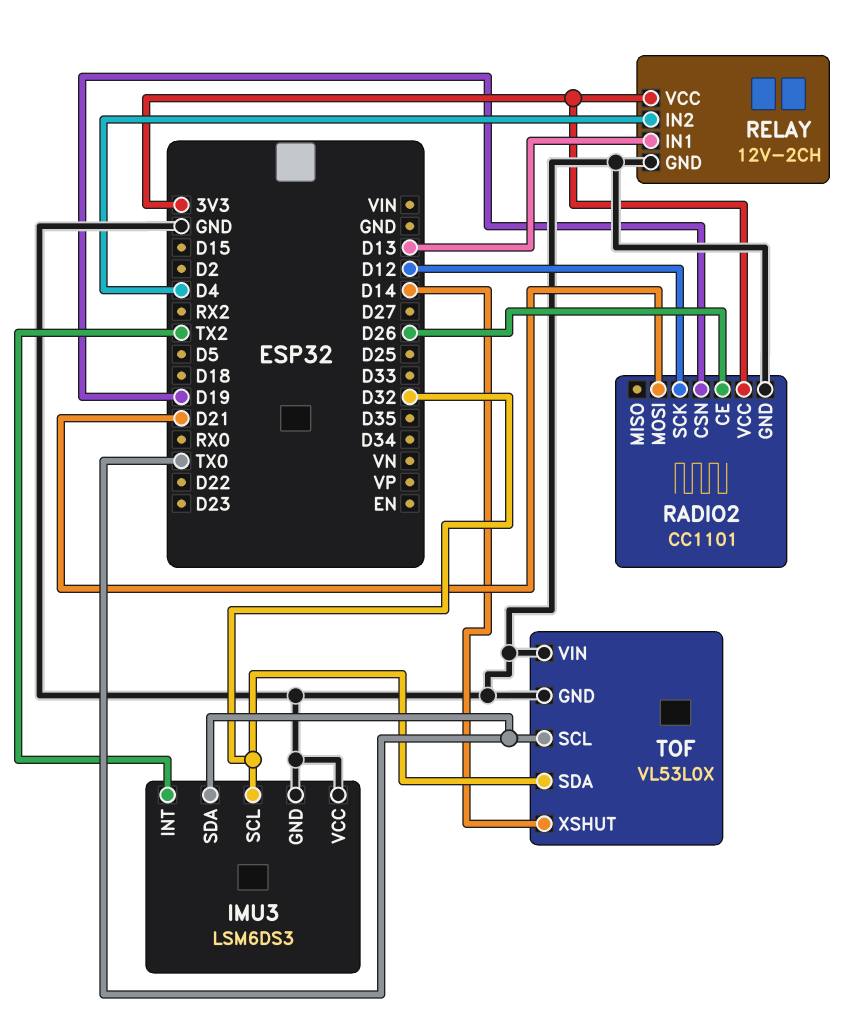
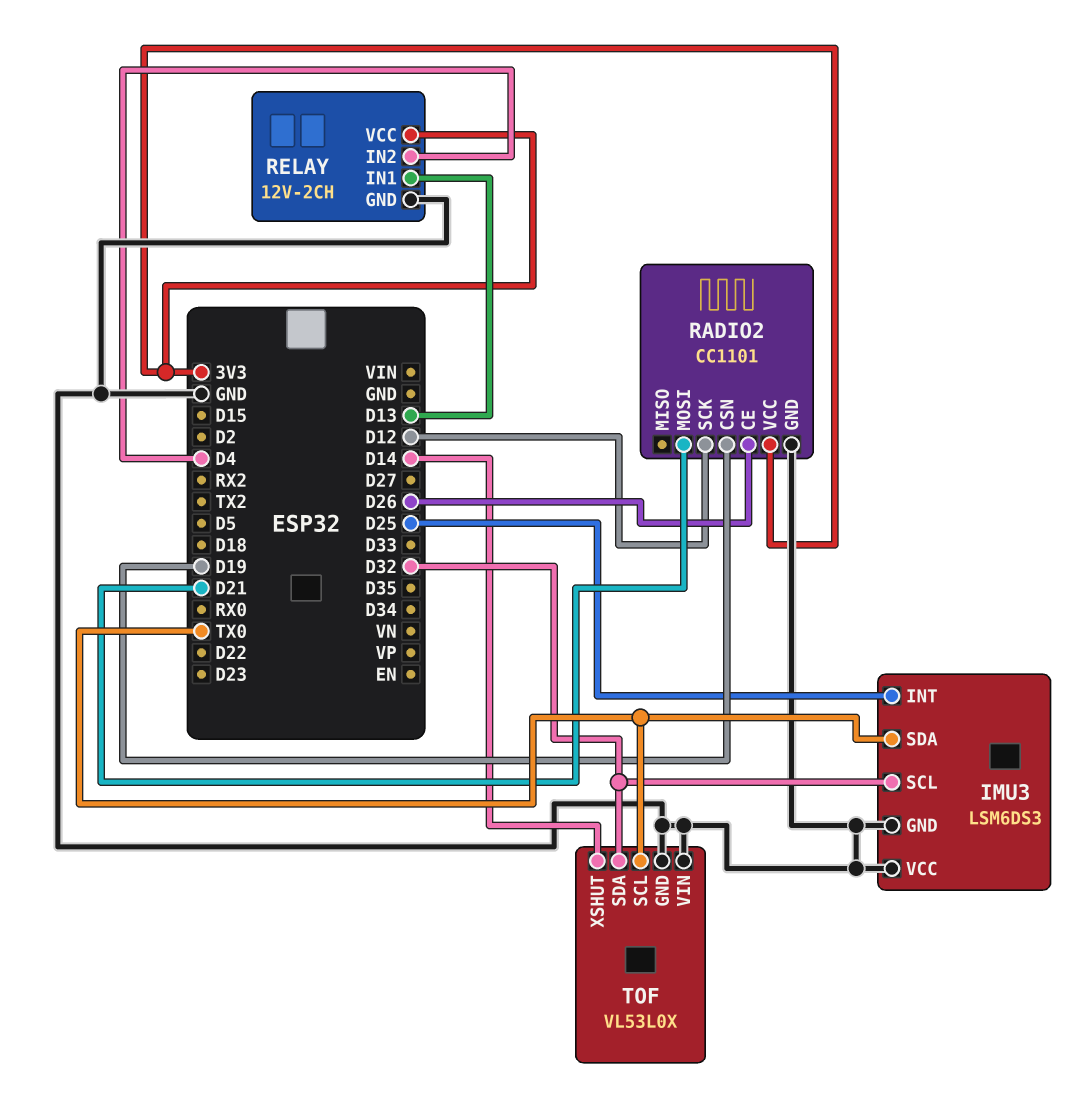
IMU3 pin INT: TX2 -> D25

